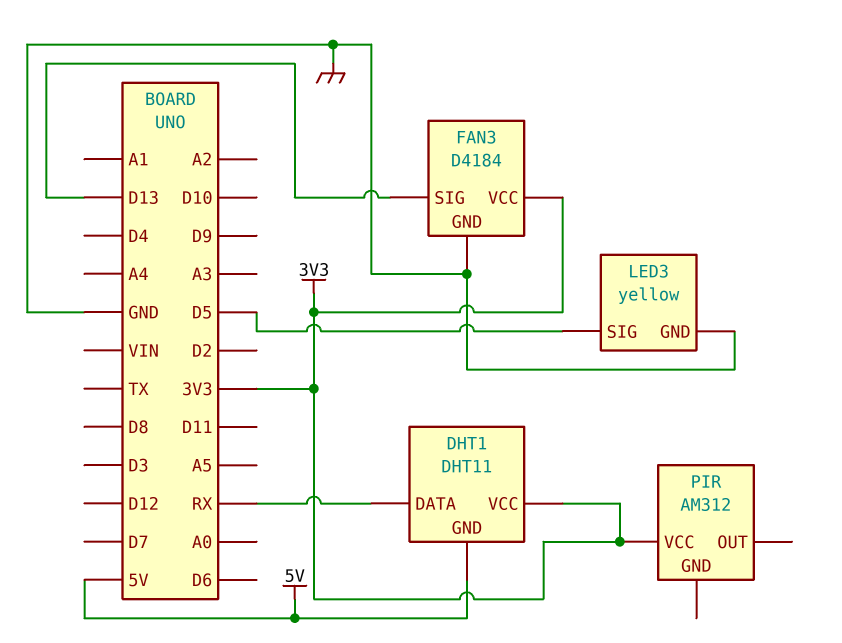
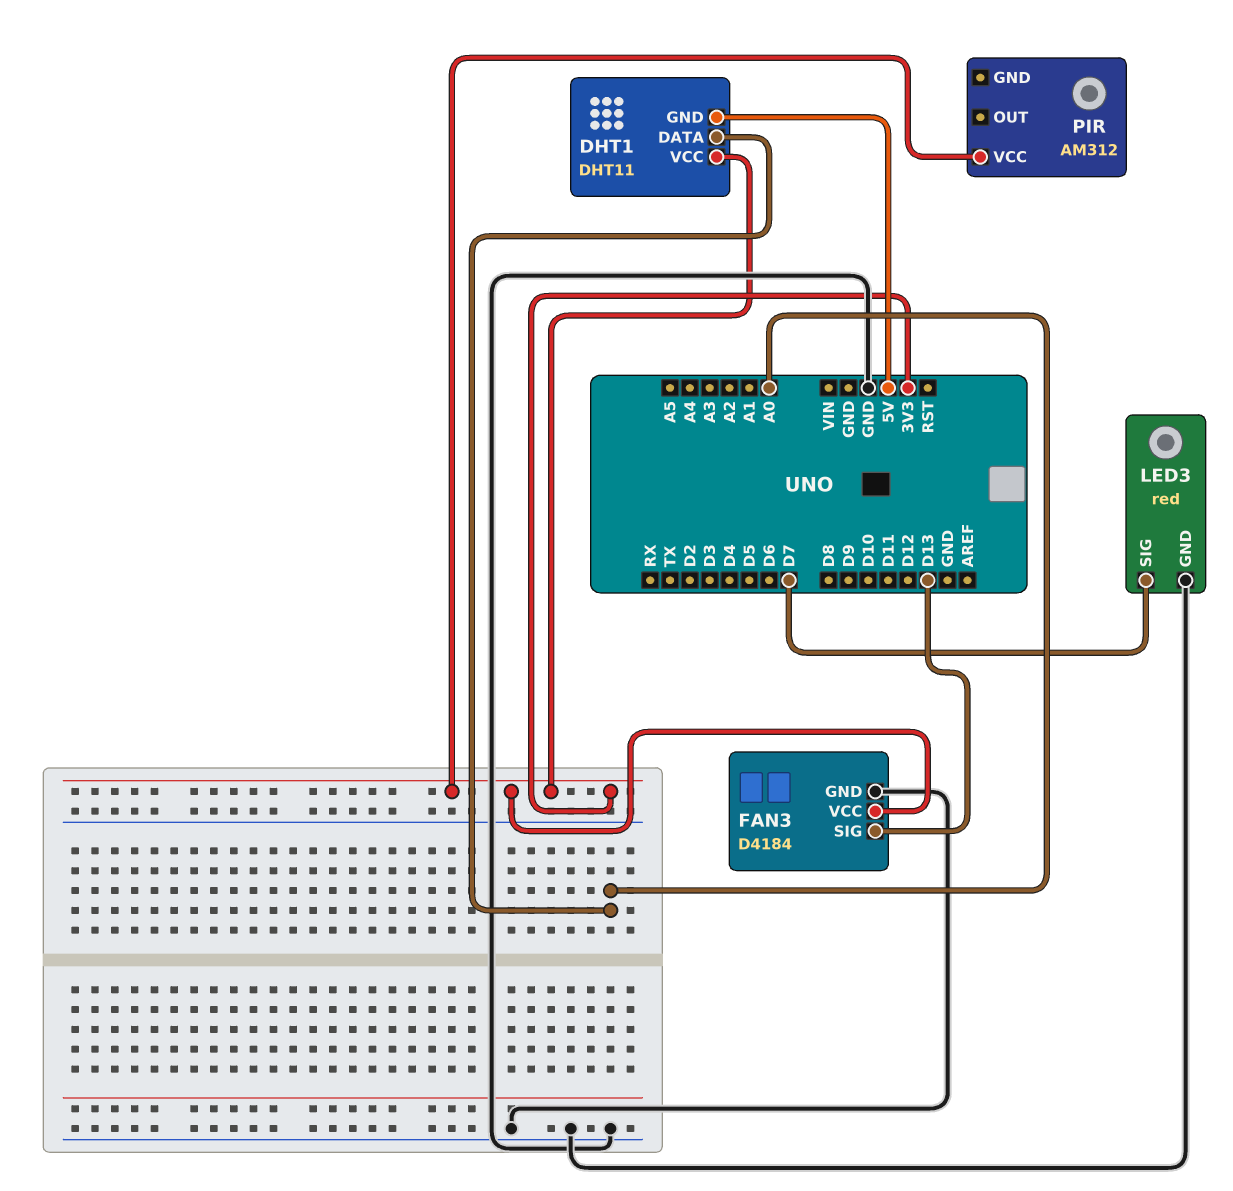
DHT1 pin DATA: RX -> A0
LED3: yellow -> red
LED3 pin SIG: D5 -> D7

